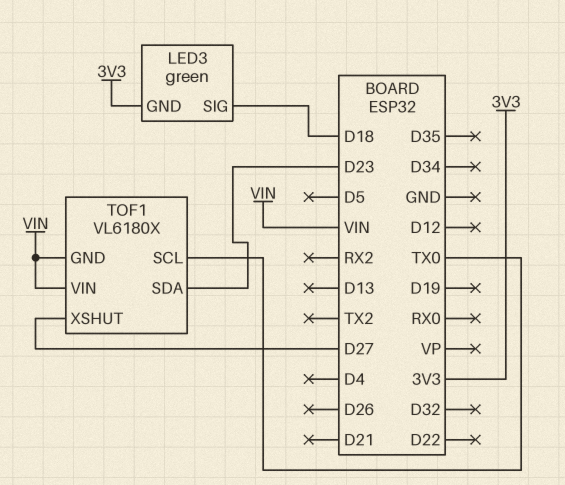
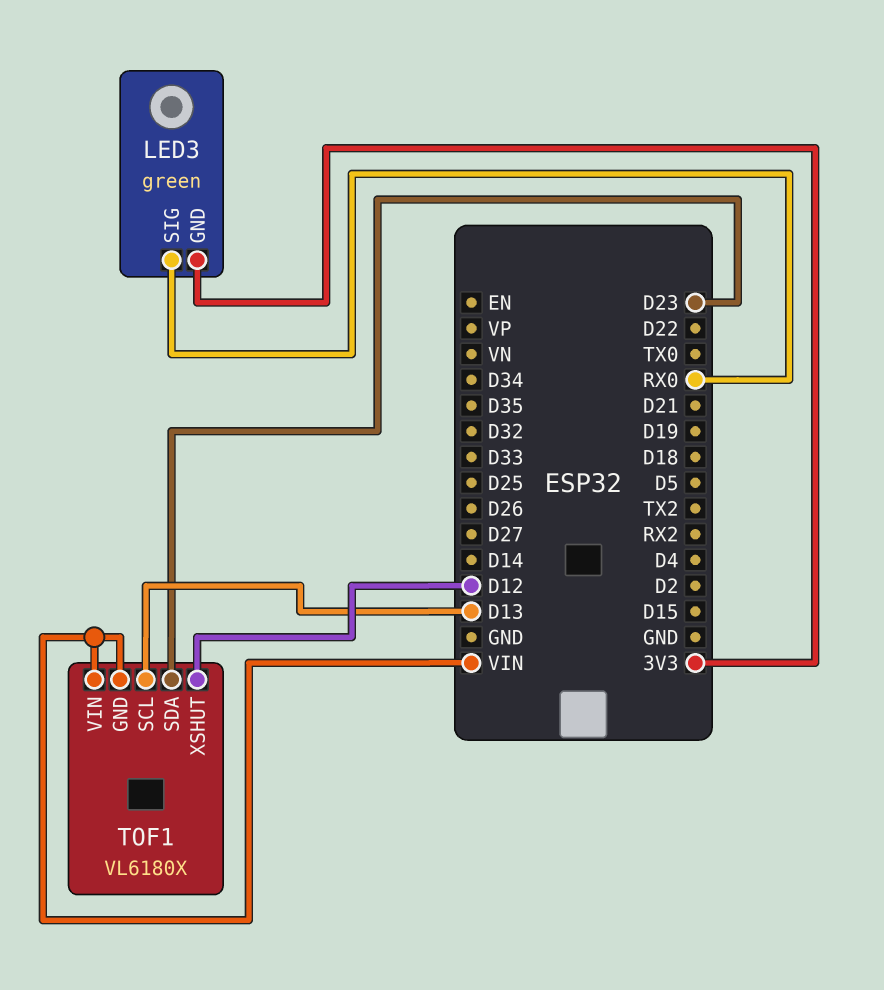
LED3 pin SIG: D18 -> RX0
TOF1 pin SCL: TX0 -> D13
TOF1 pin XSHUT: D27 -> D12

